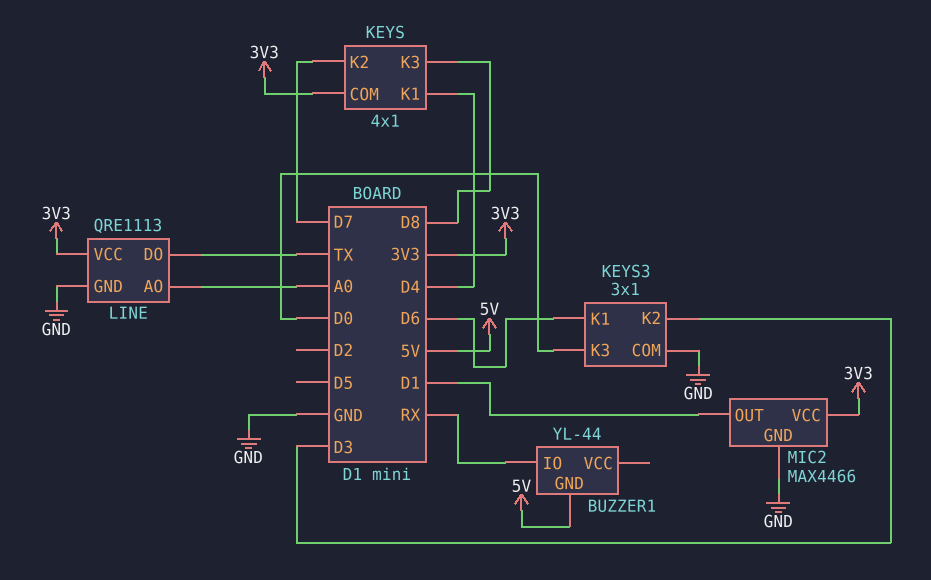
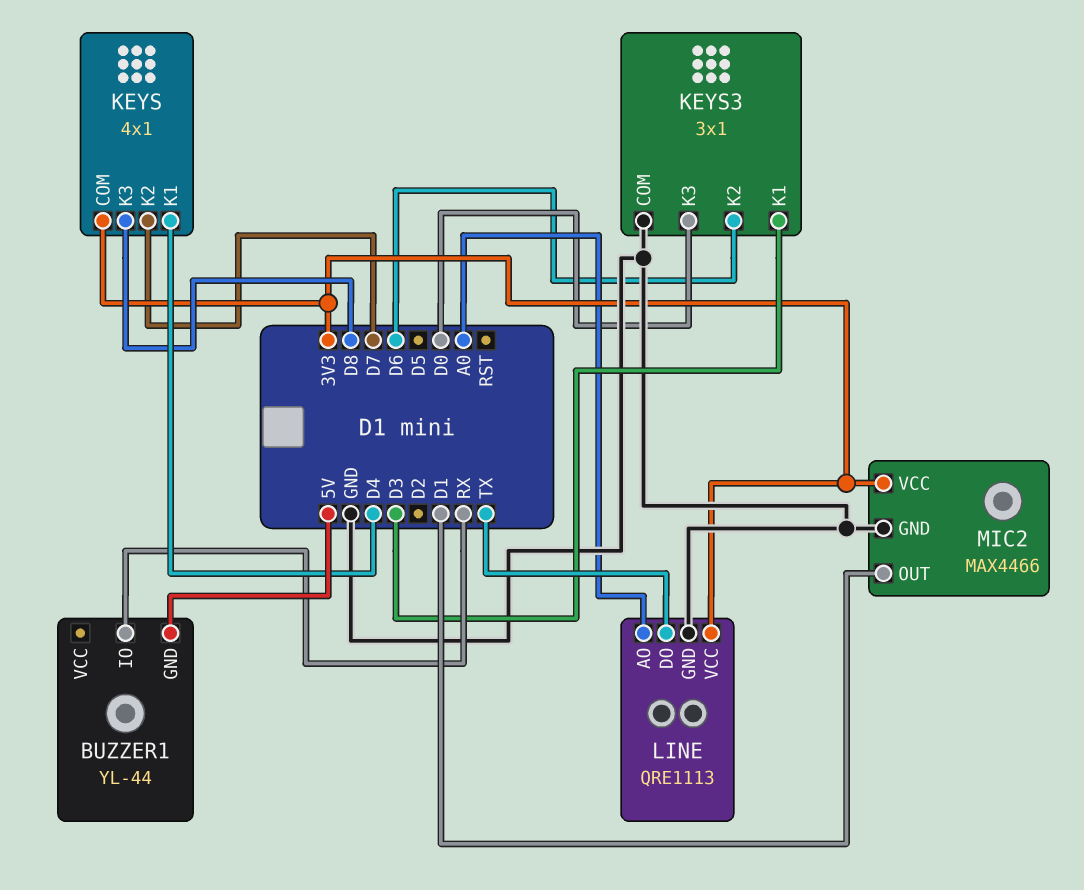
KEYS3 pin K1: D6 -> D3
KEYS3 pin K2: D3 -> D6

